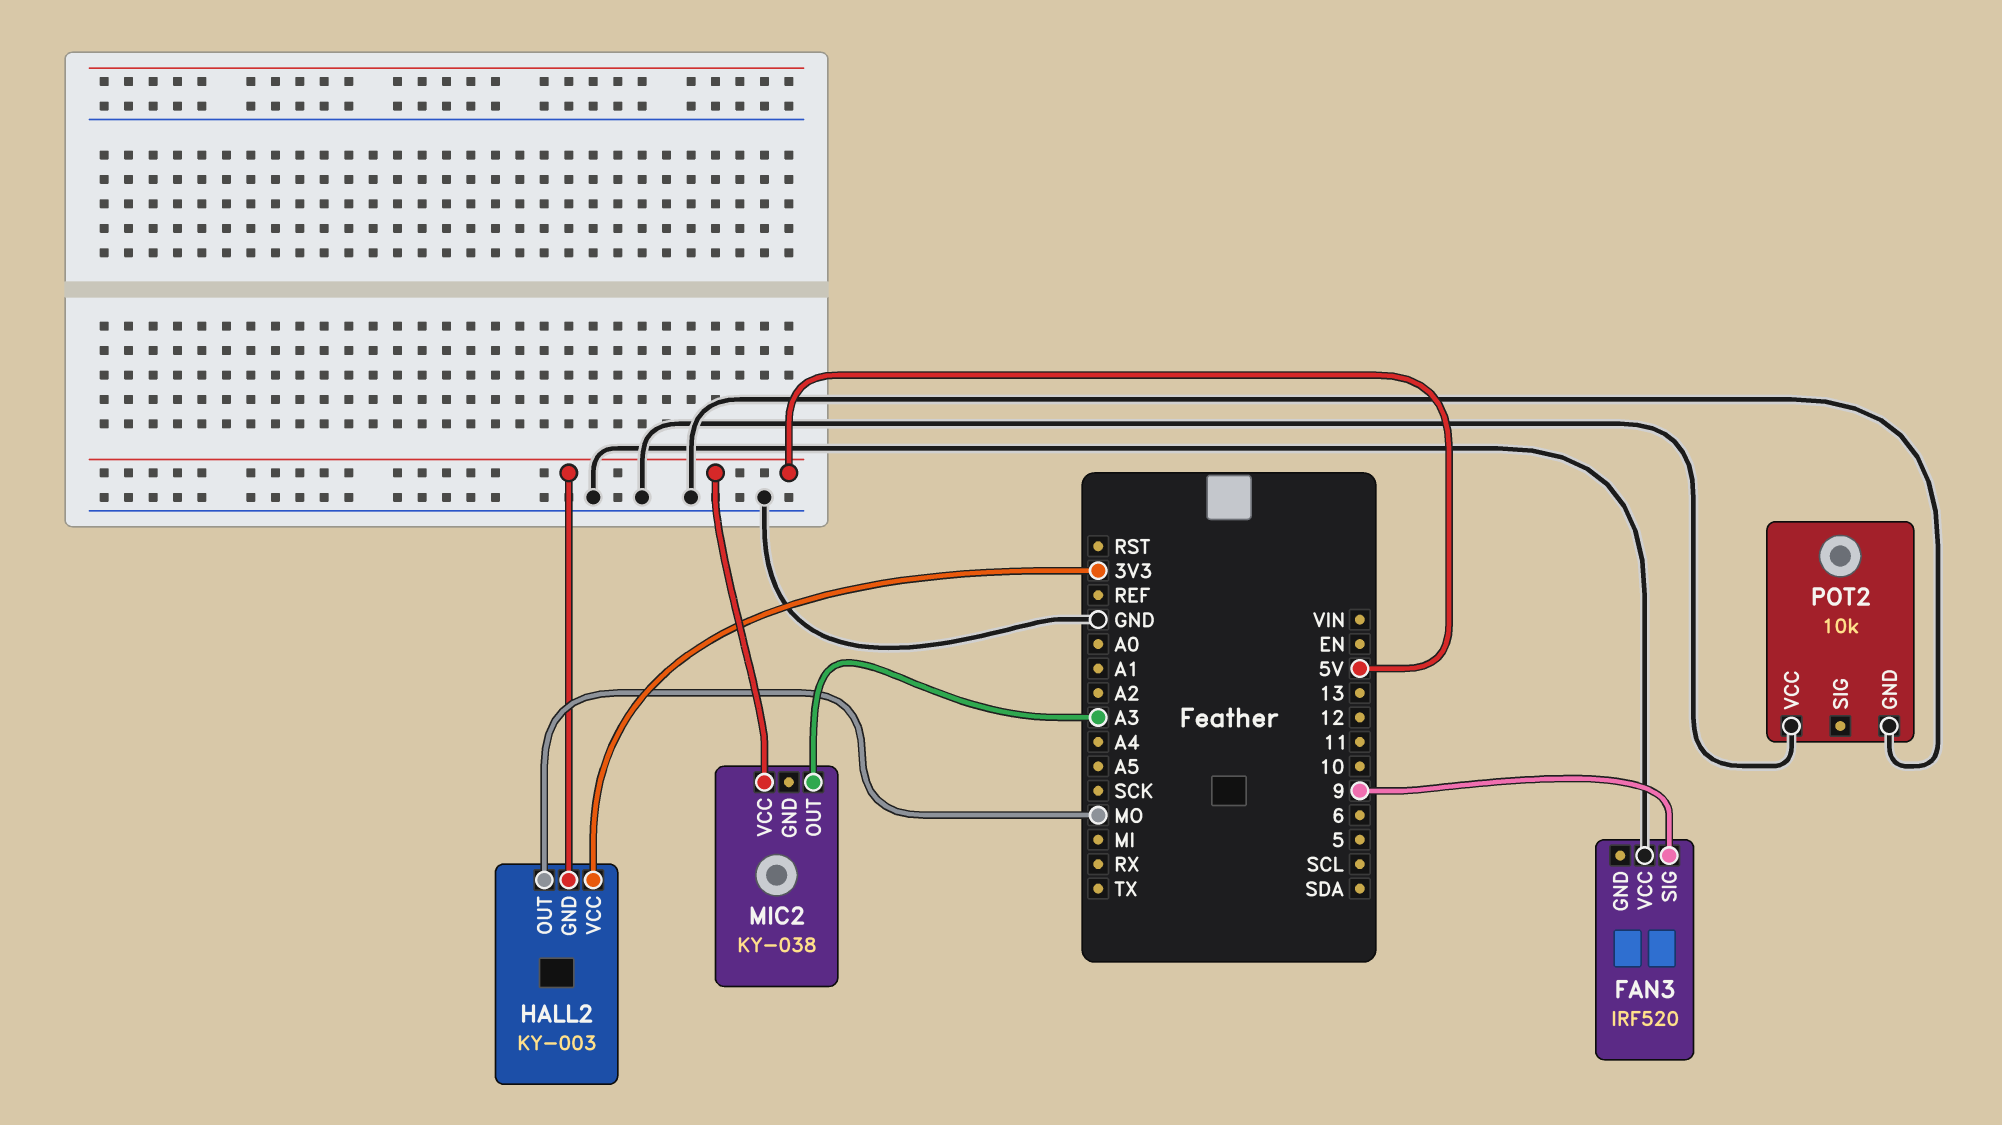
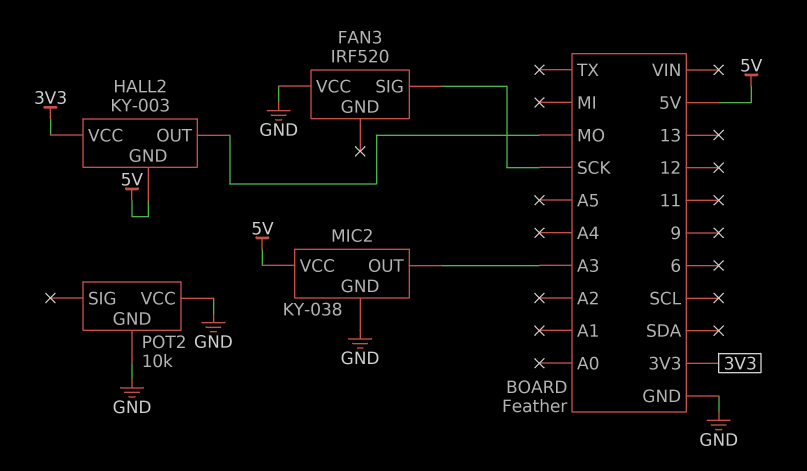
FAN3 pin SIG: 9 -> SCK
MIC2 pin GND: none -> GND

